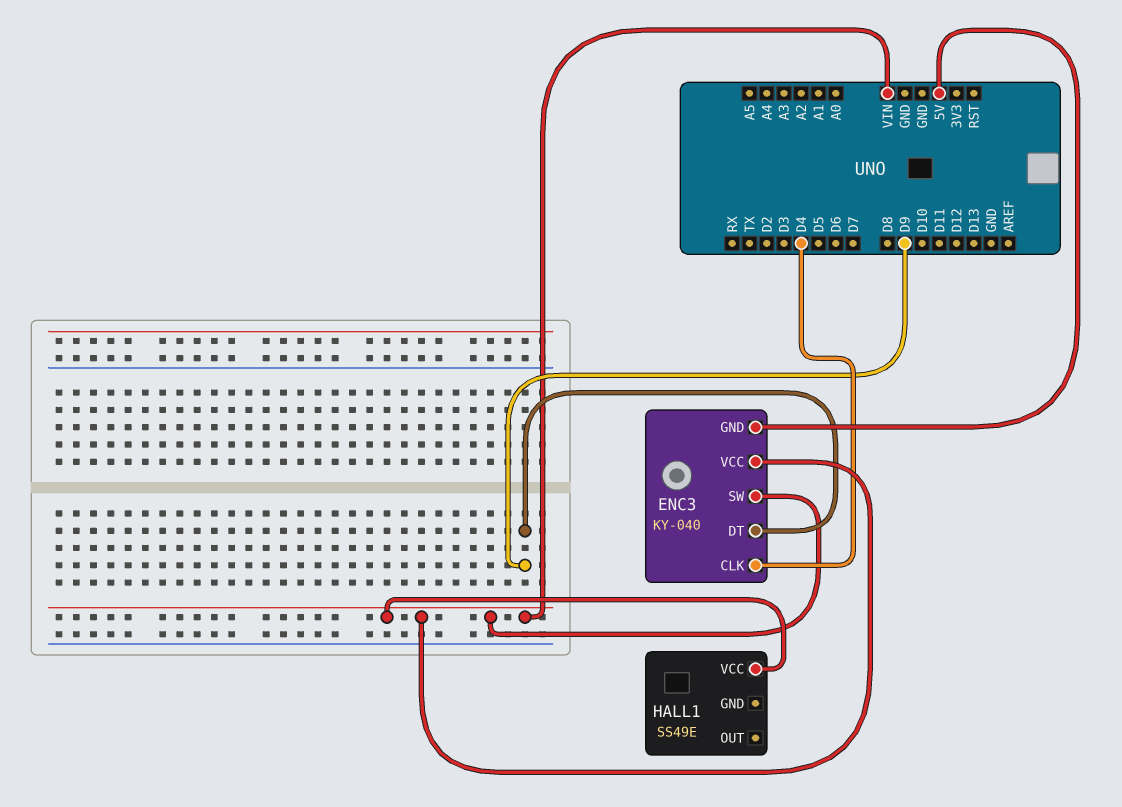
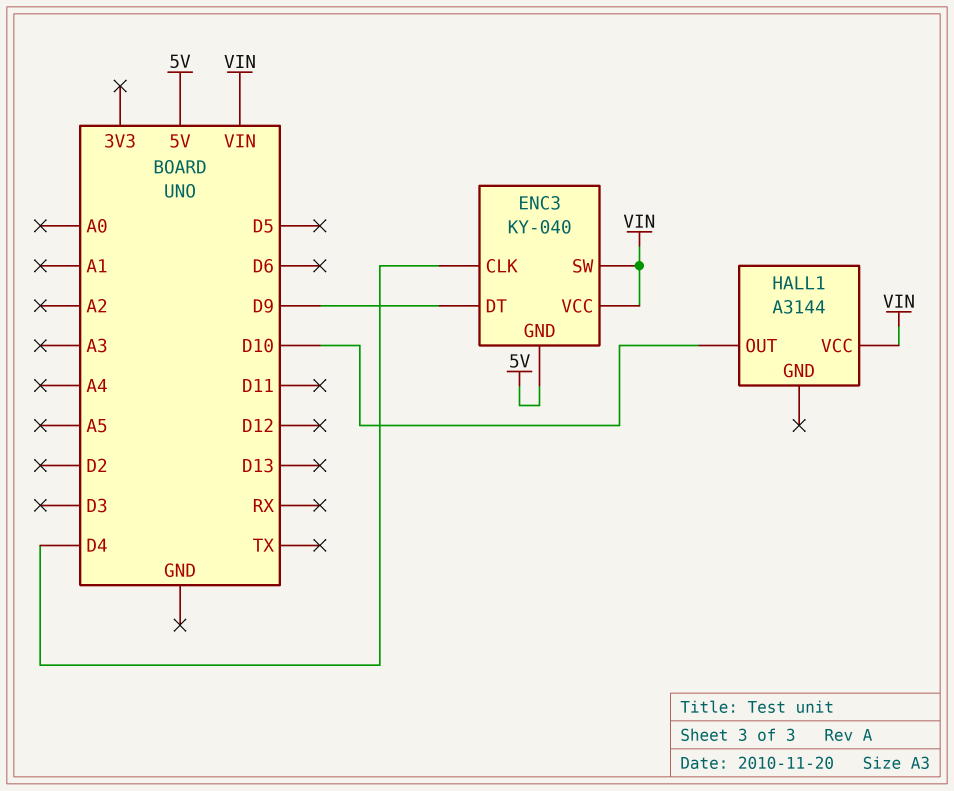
HALL1: SS49E -> A3144
HALL1 pin OUT: none -> D10

